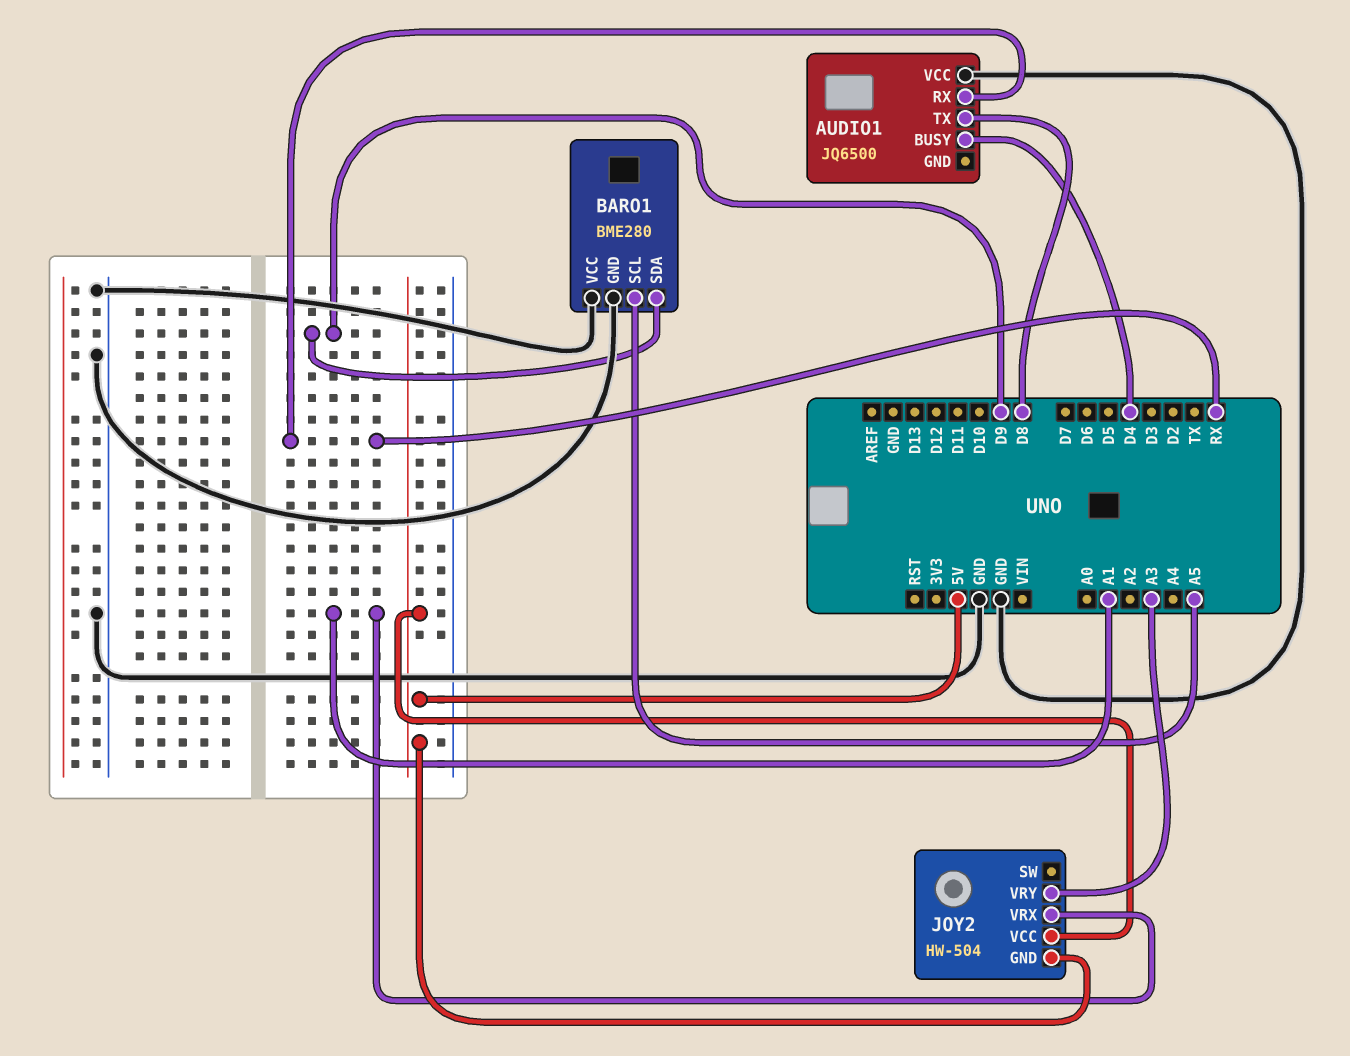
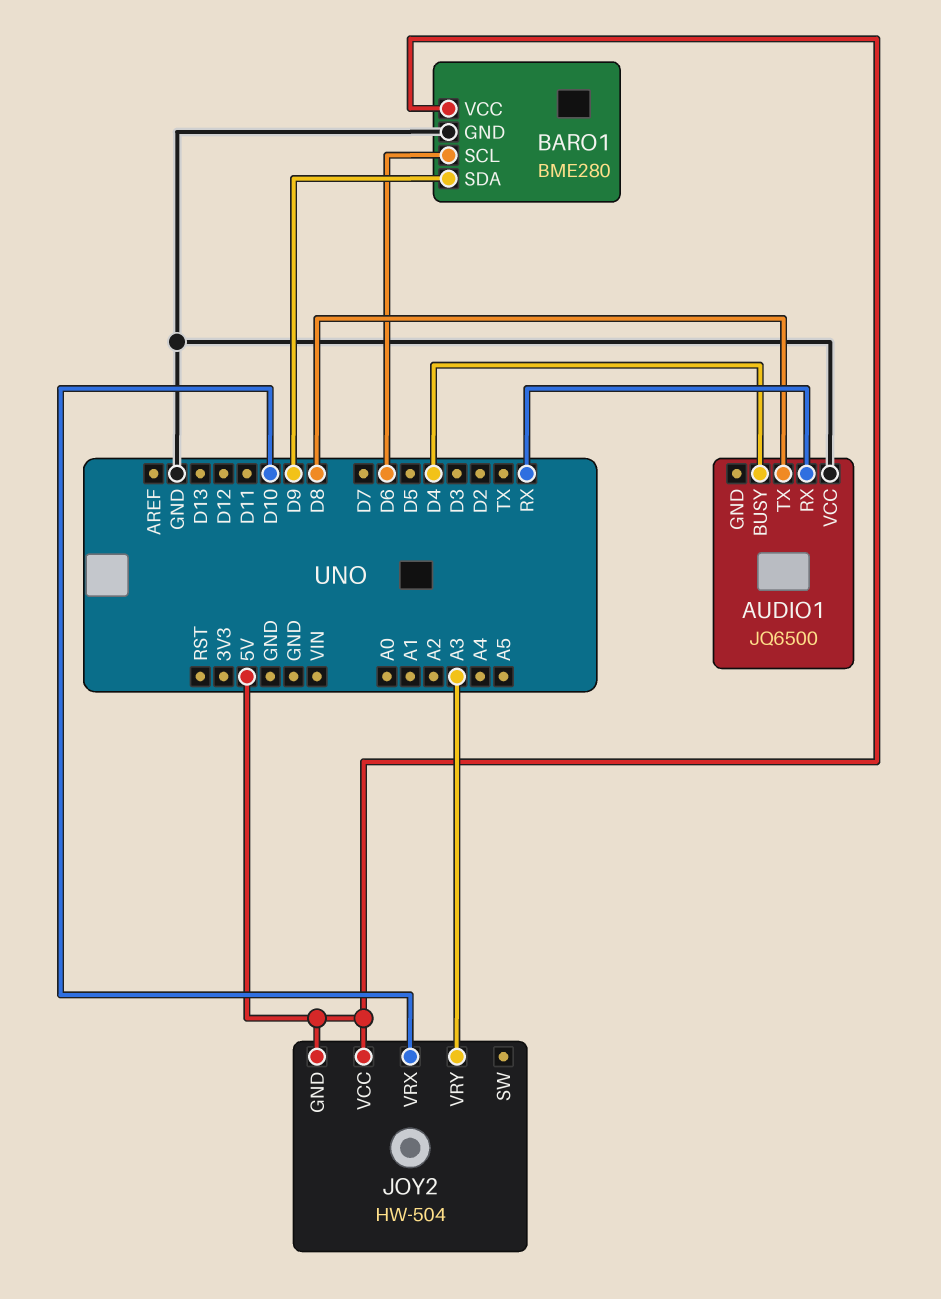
BARO1 pin SCL: A5 -> D6
BARO1 pin VCC: GND -> 5V
JOY2 pin VRX: A1 -> D10

